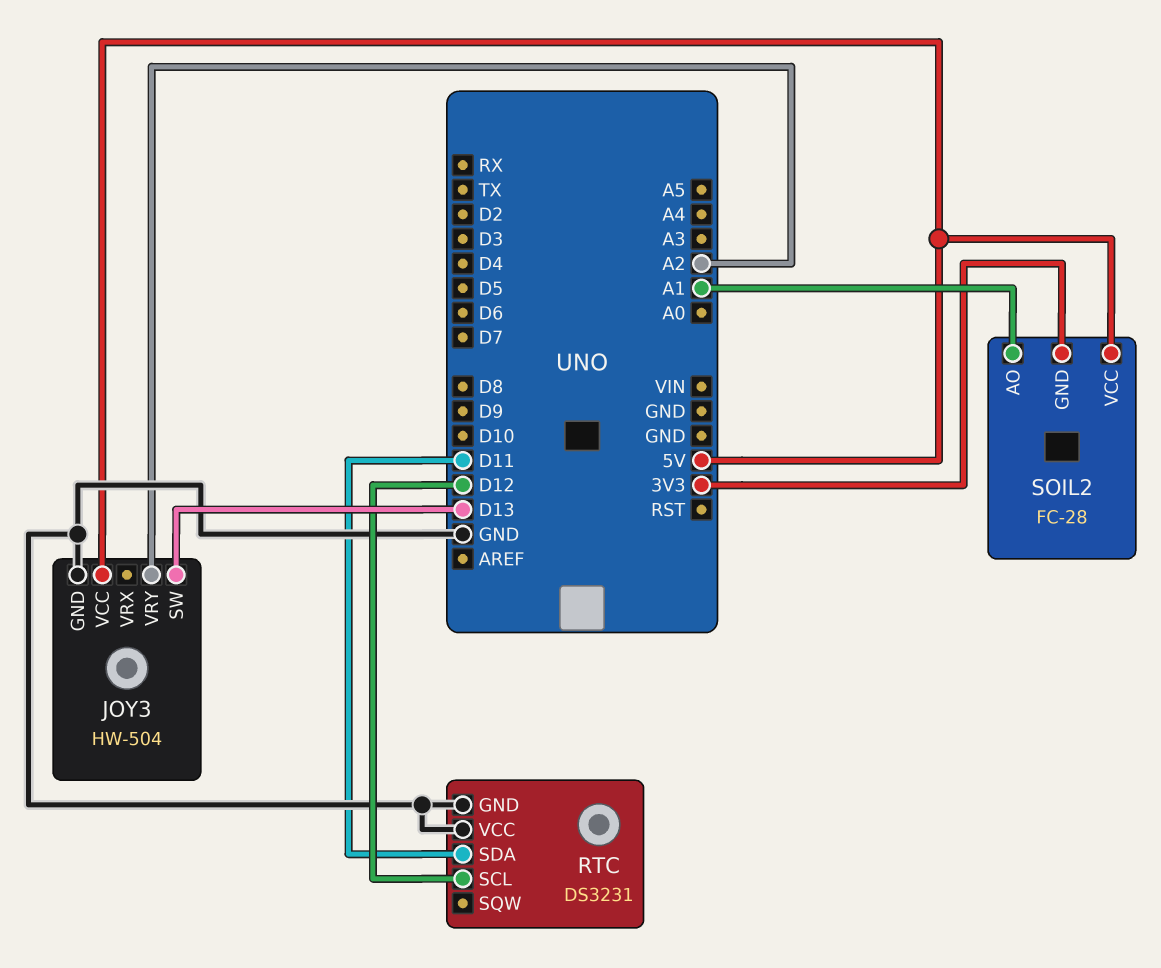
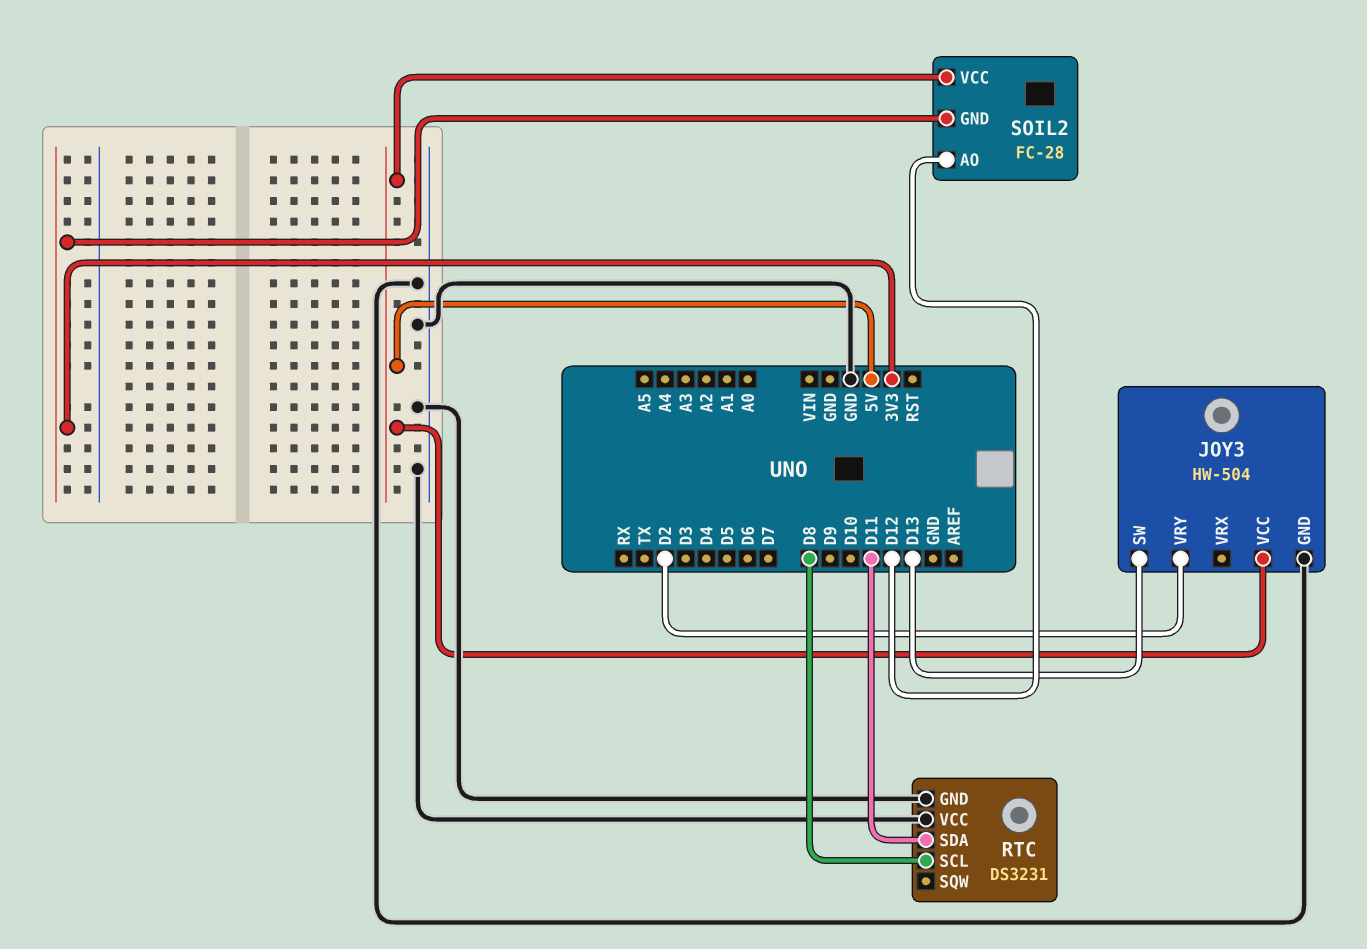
JOY3 pin VRY: A2 -> D2
RTC pin SCL: D12 -> D8
SOIL2 pin AO: A1 -> D12

